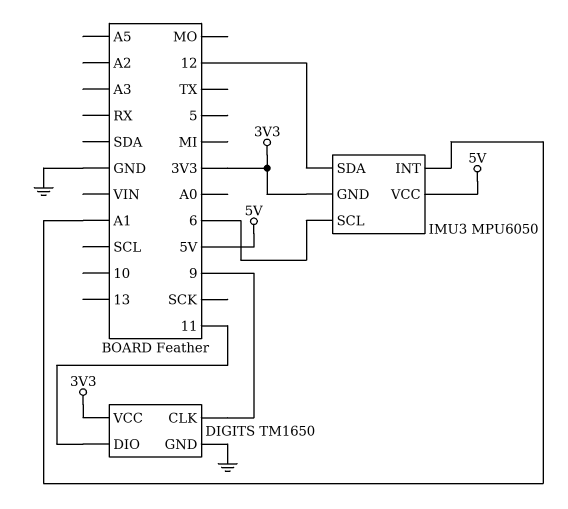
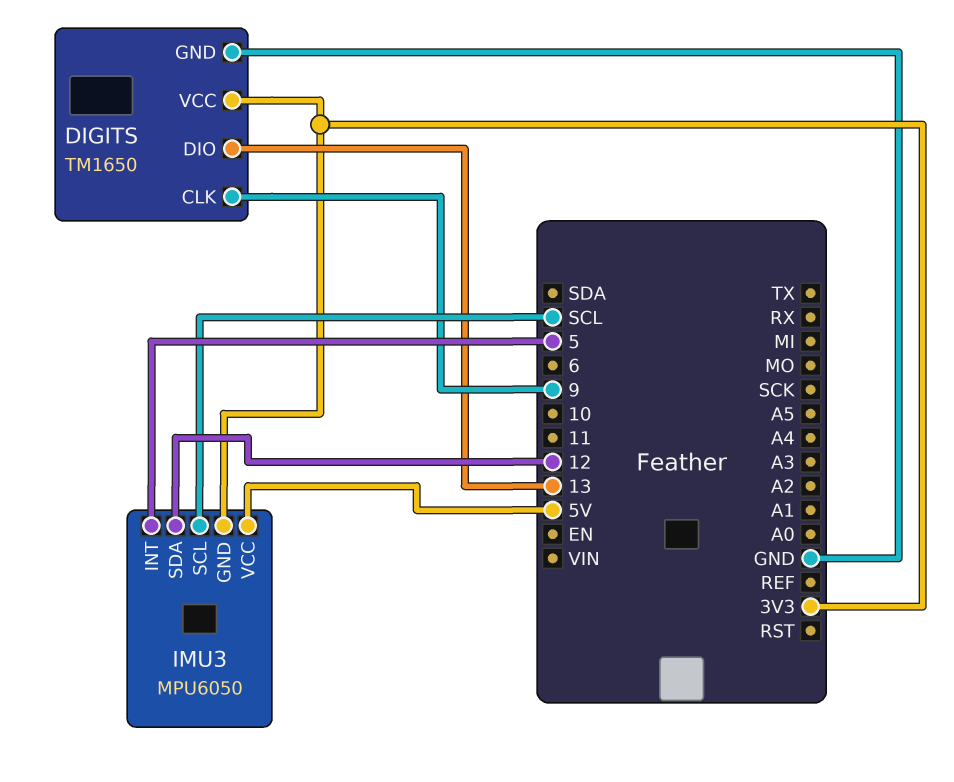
DIGITS pin DIO: 11 -> 13
IMU3 pin INT: A1 -> 5
IMU3 pin SCL: 6 -> SCL

